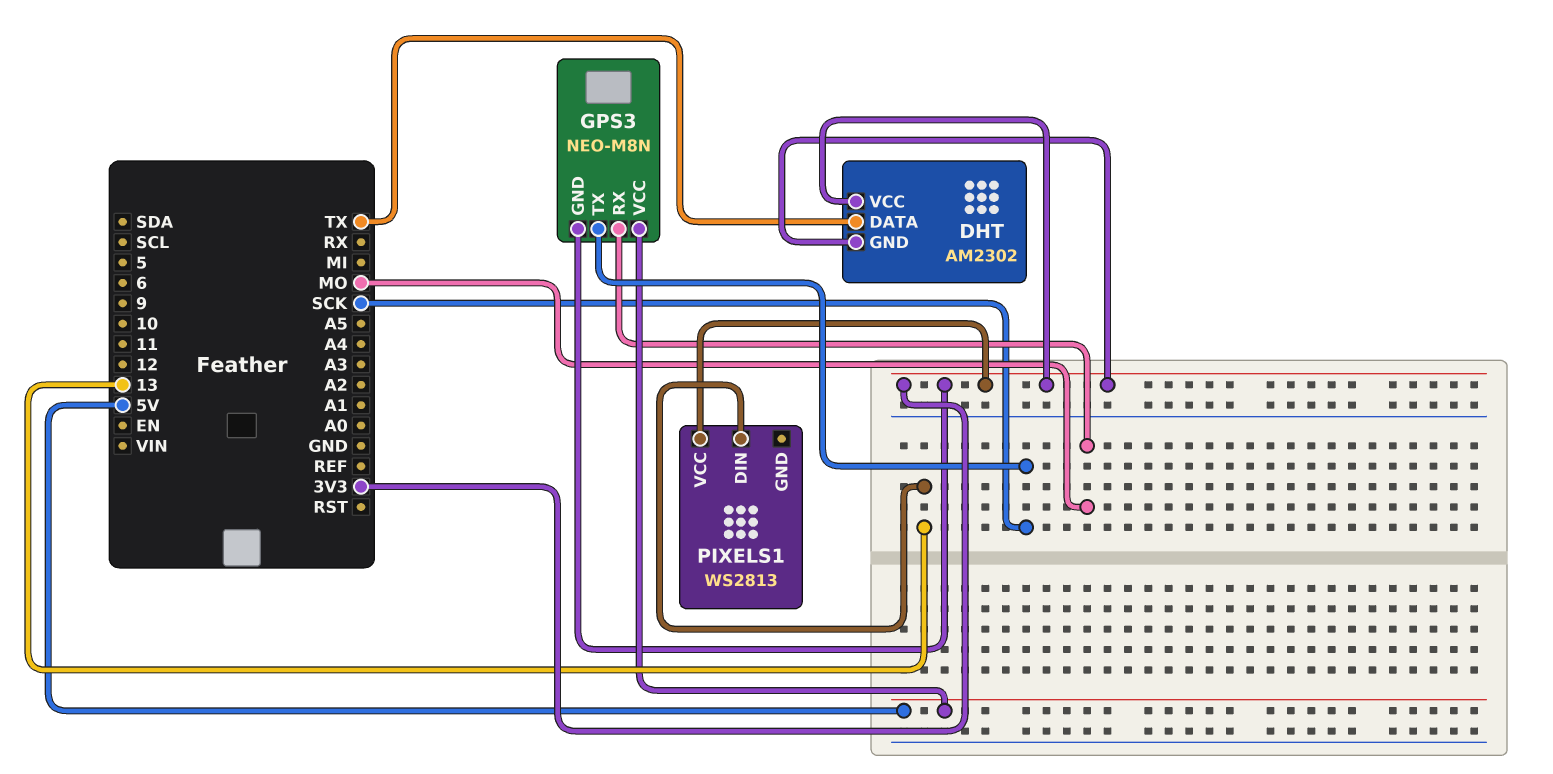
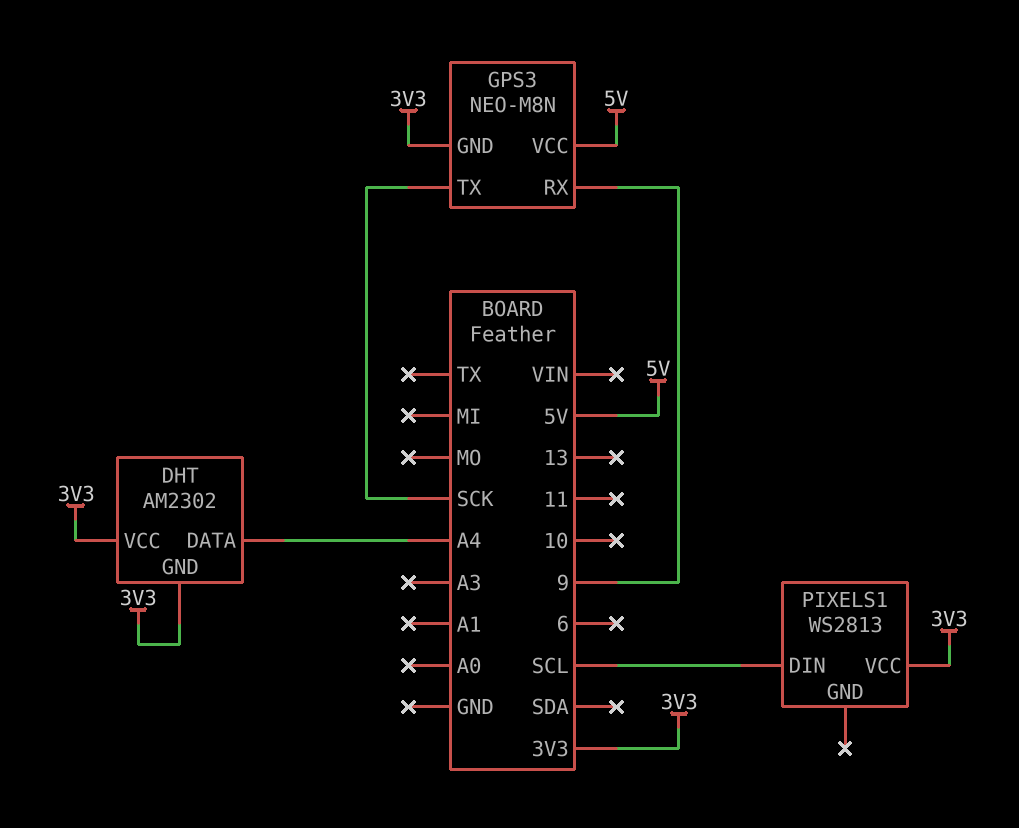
DHT pin DATA: TX -> A4
GPS3 pin RX: MO -> 9
PIXELS1 pin DIN: 13 -> SCL

